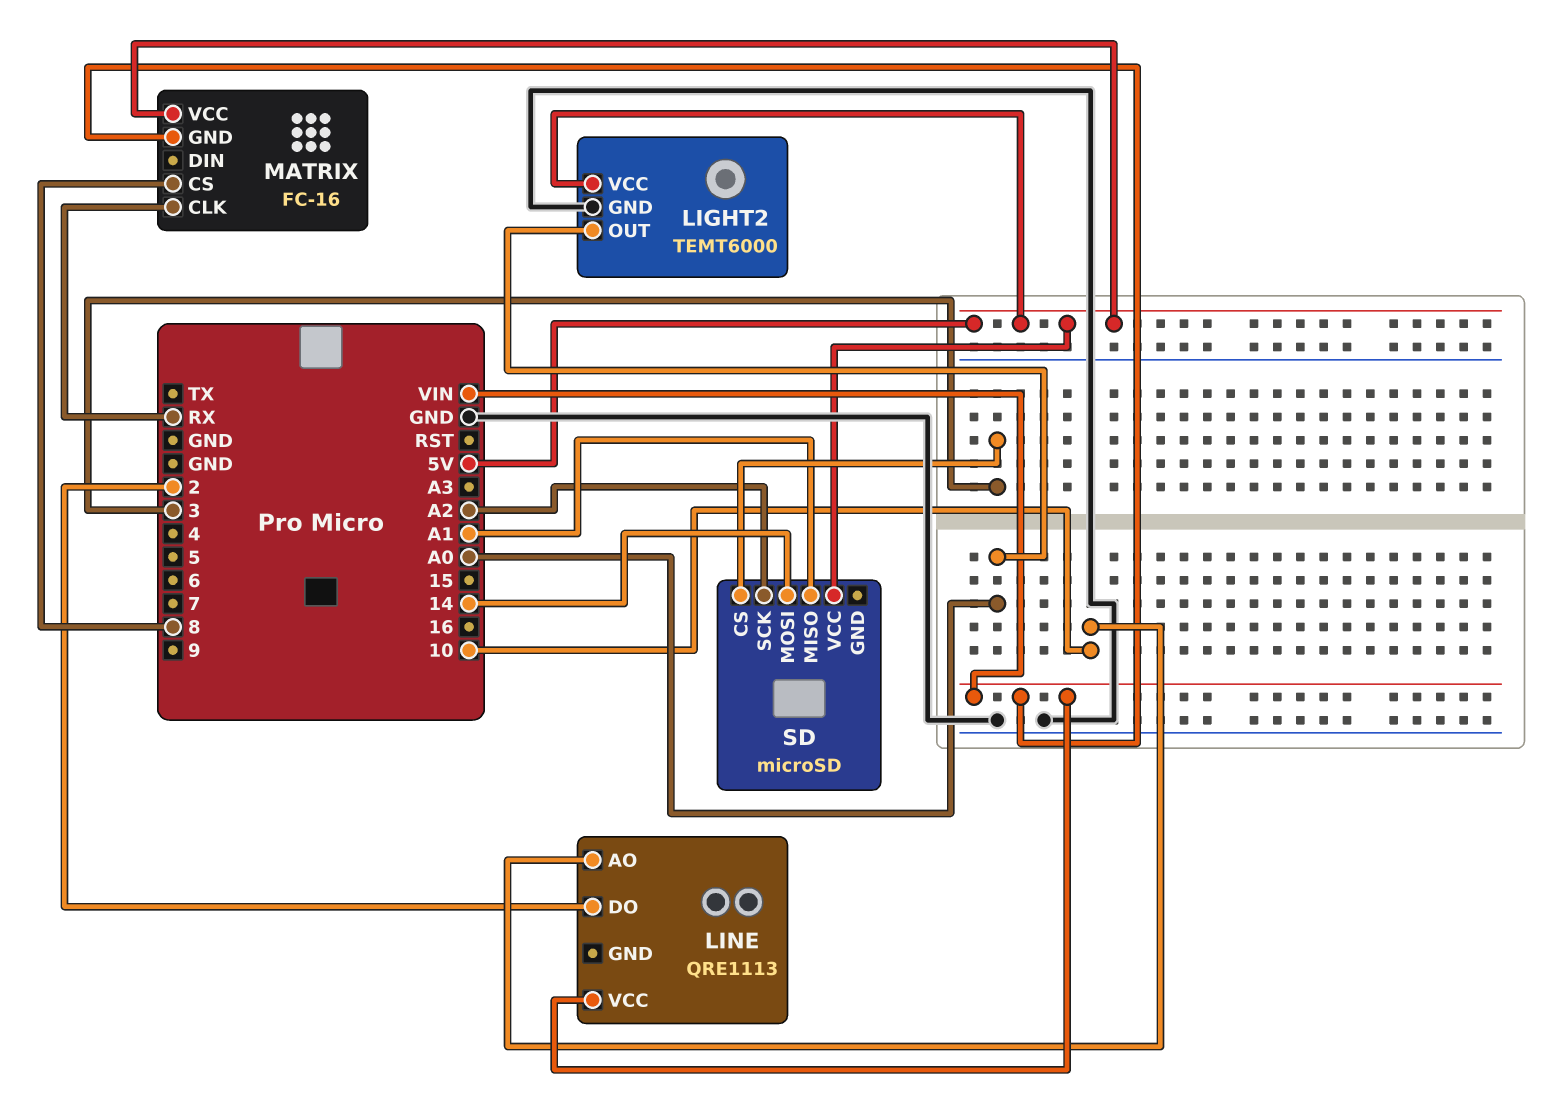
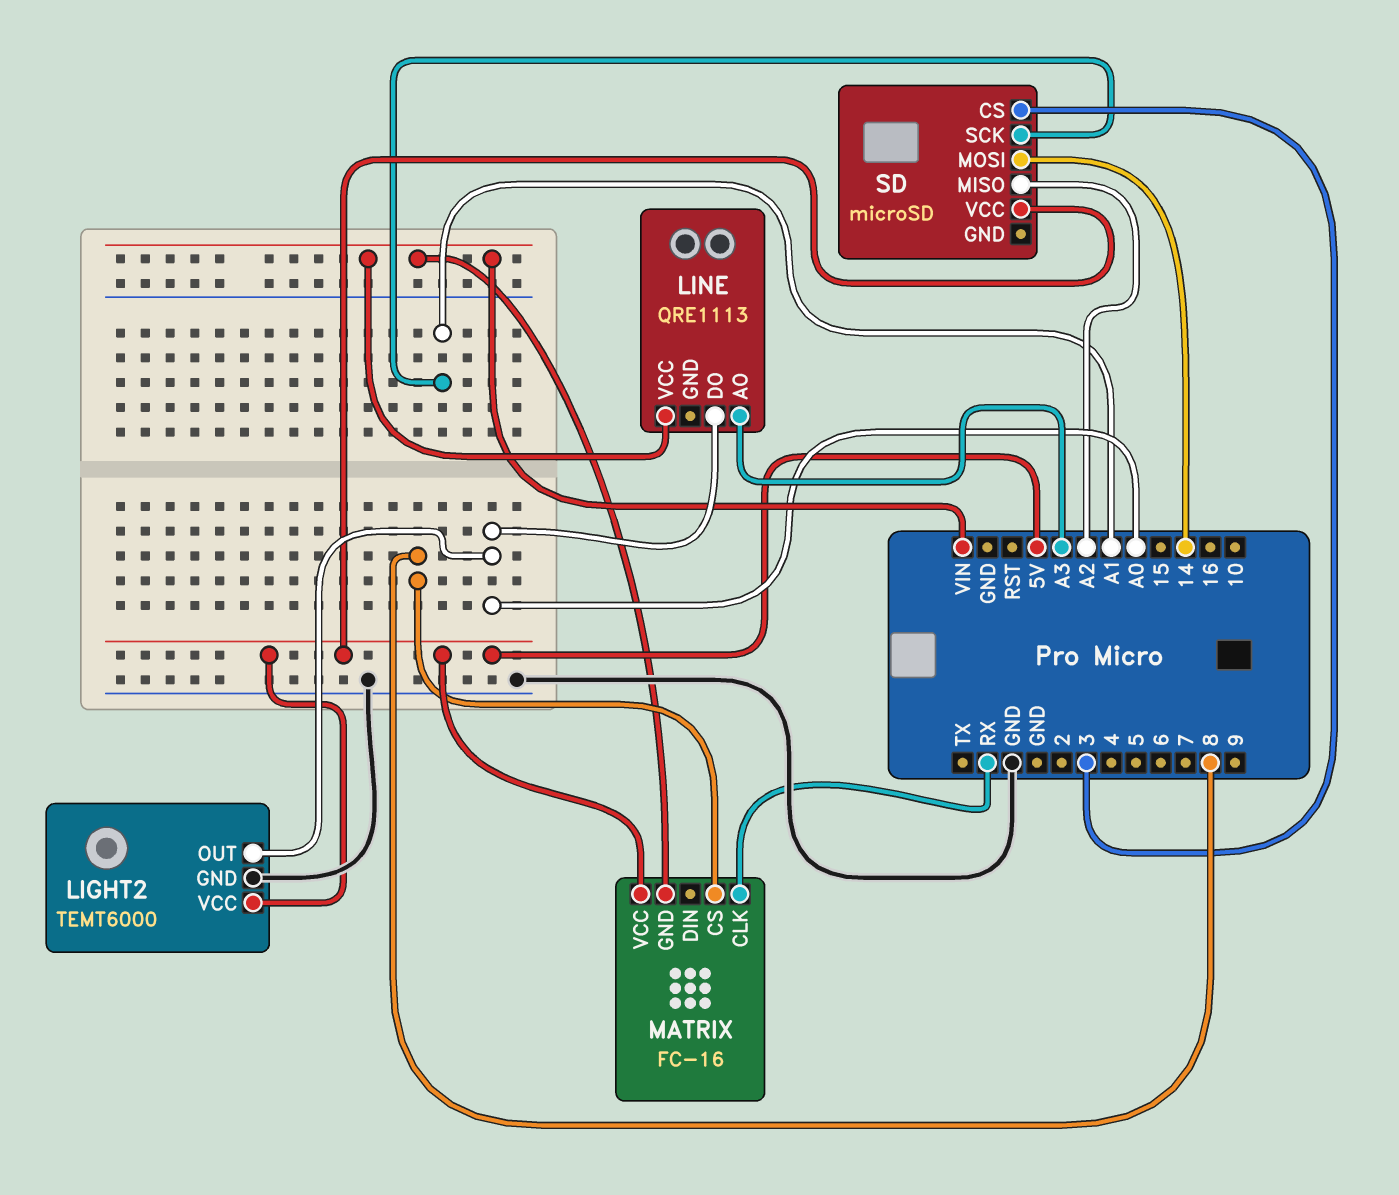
LINE pin AO: 10 -> A3
LINE pin DO: 2 -> A0
SD pin MISO: A1 -> A2
SD pin SCK: A2 -> A1

